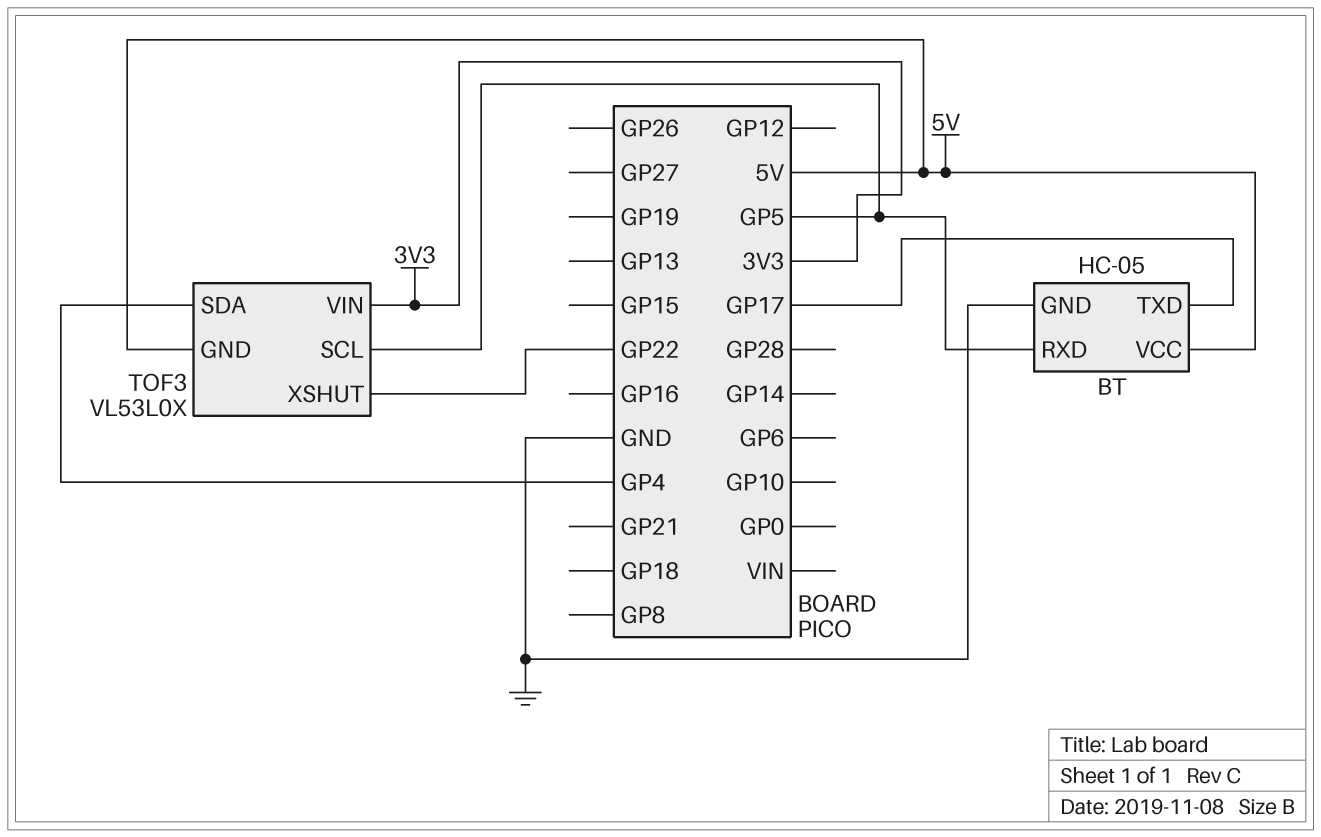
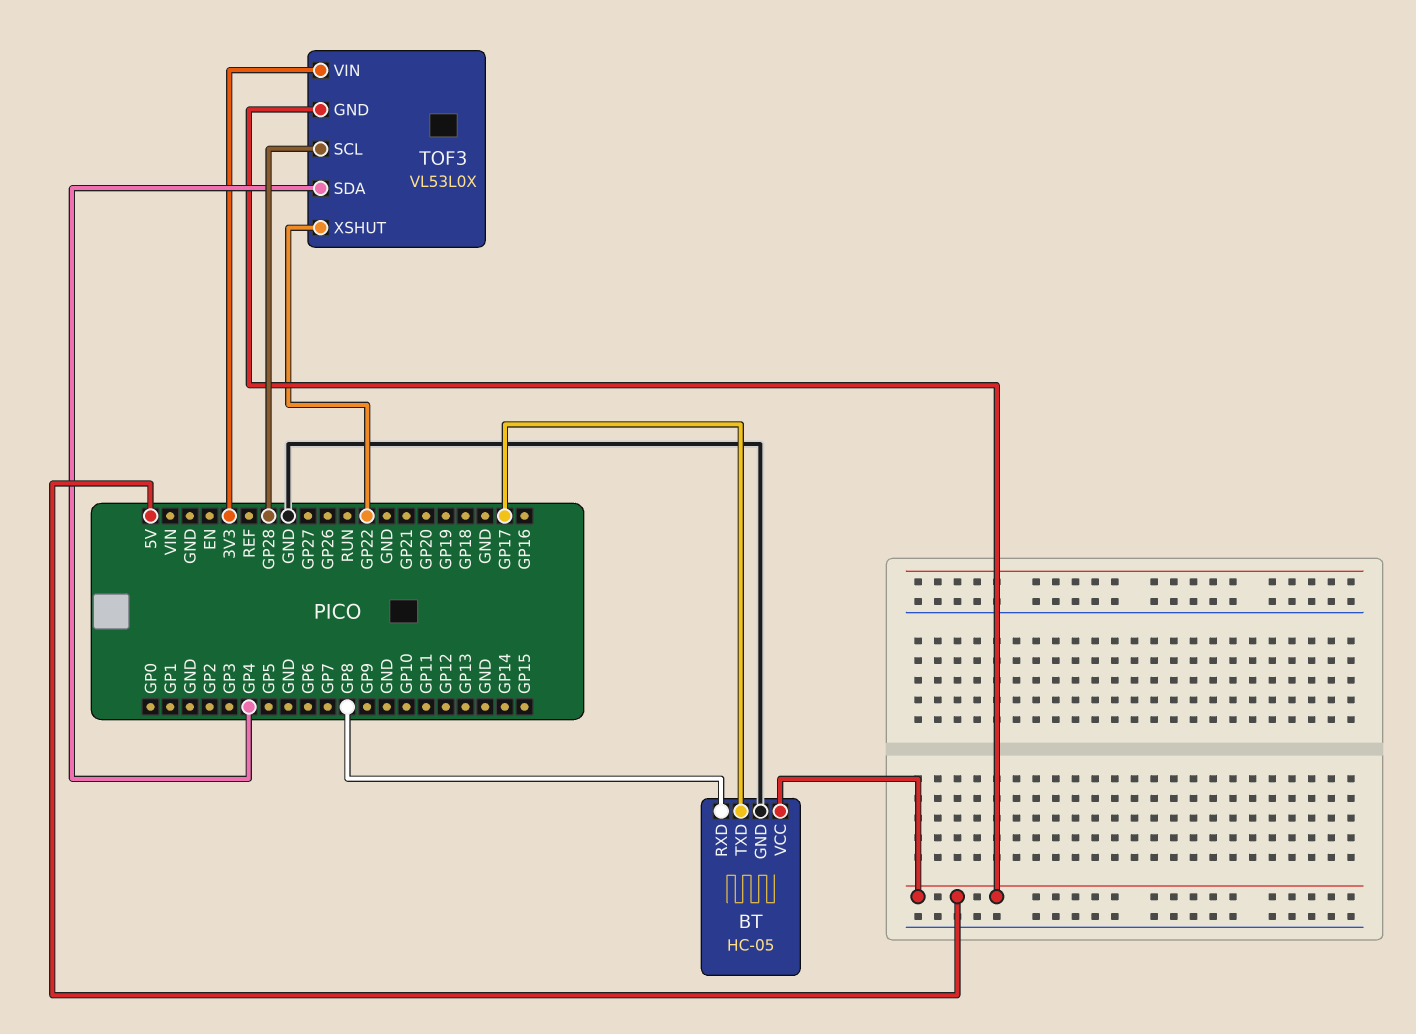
BT pin RXD: GP5 -> GP8
TOF3 pin SCL: GP5 -> GP28

